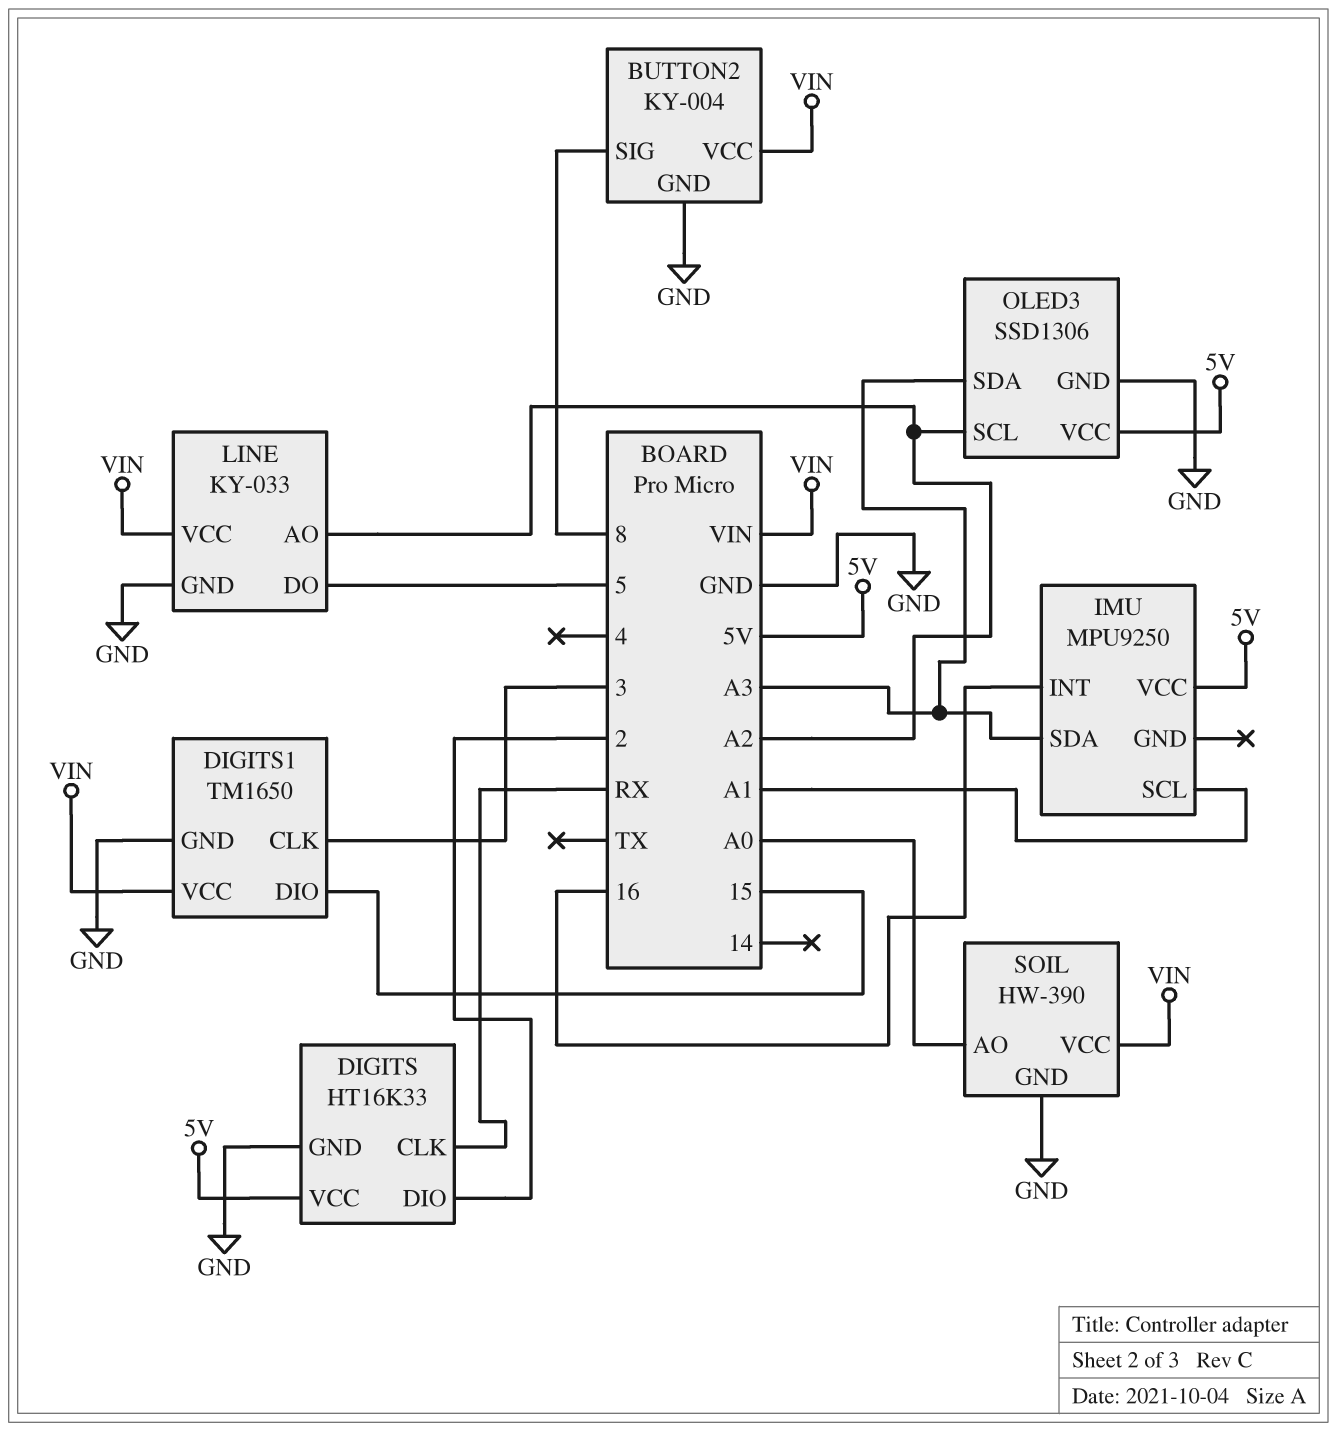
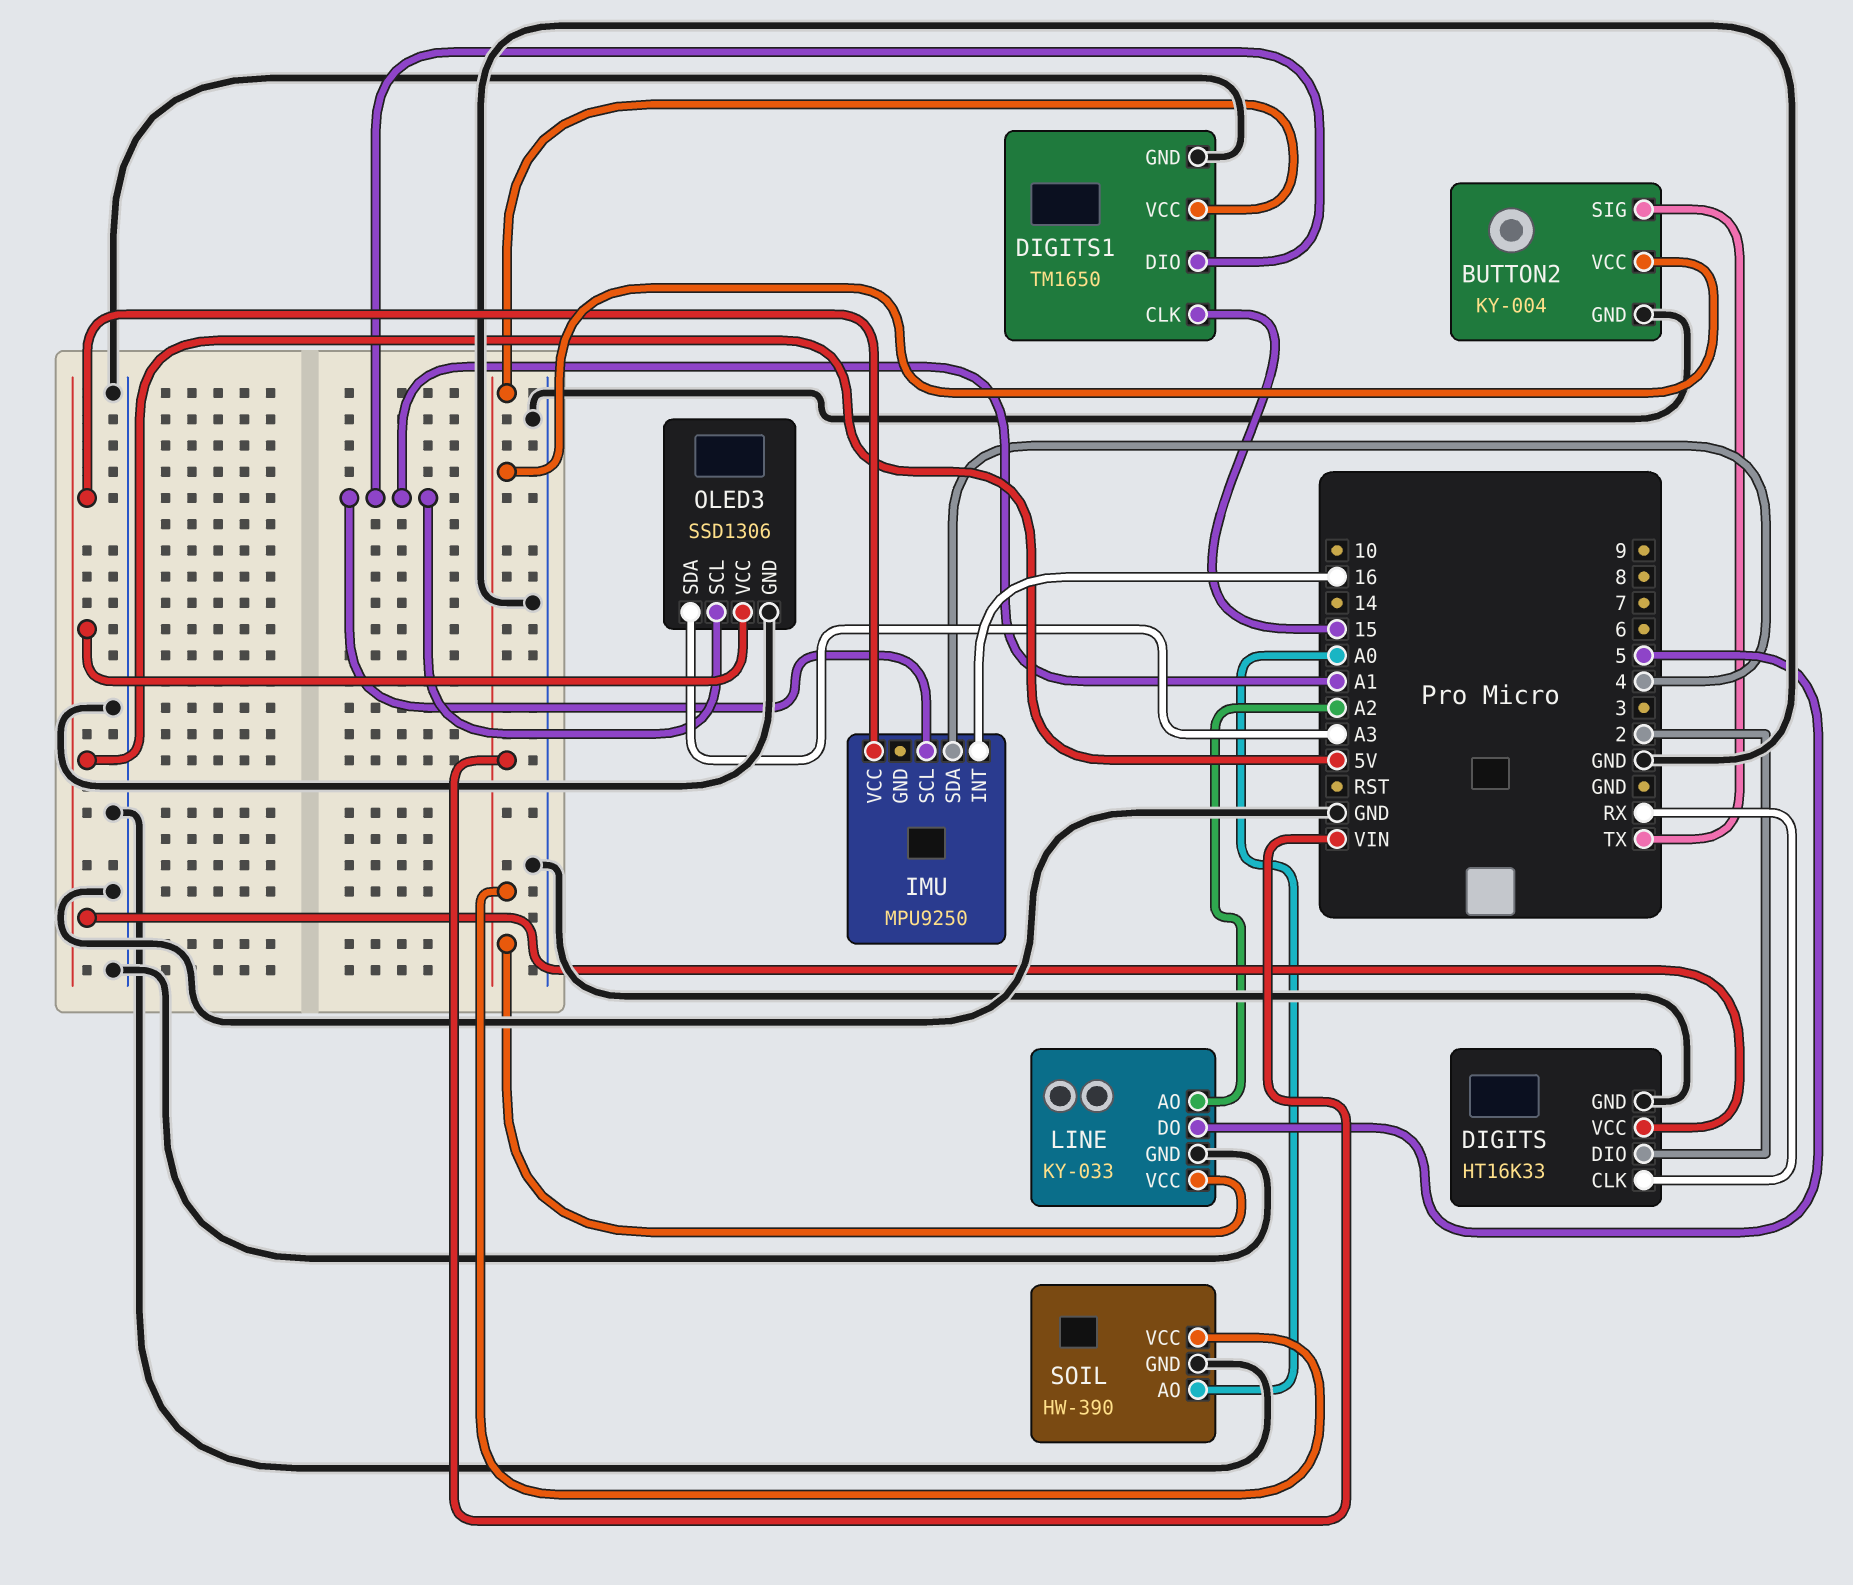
BUTTON2 pin SIG: 8 -> TX
DIGITS1 pin CLK: 3 -> 15
DIGITS1 pin DIO: 15 -> A1
IMU pin SDA: A3 -> 4
OLED3 pin SCL: A2 -> A1

